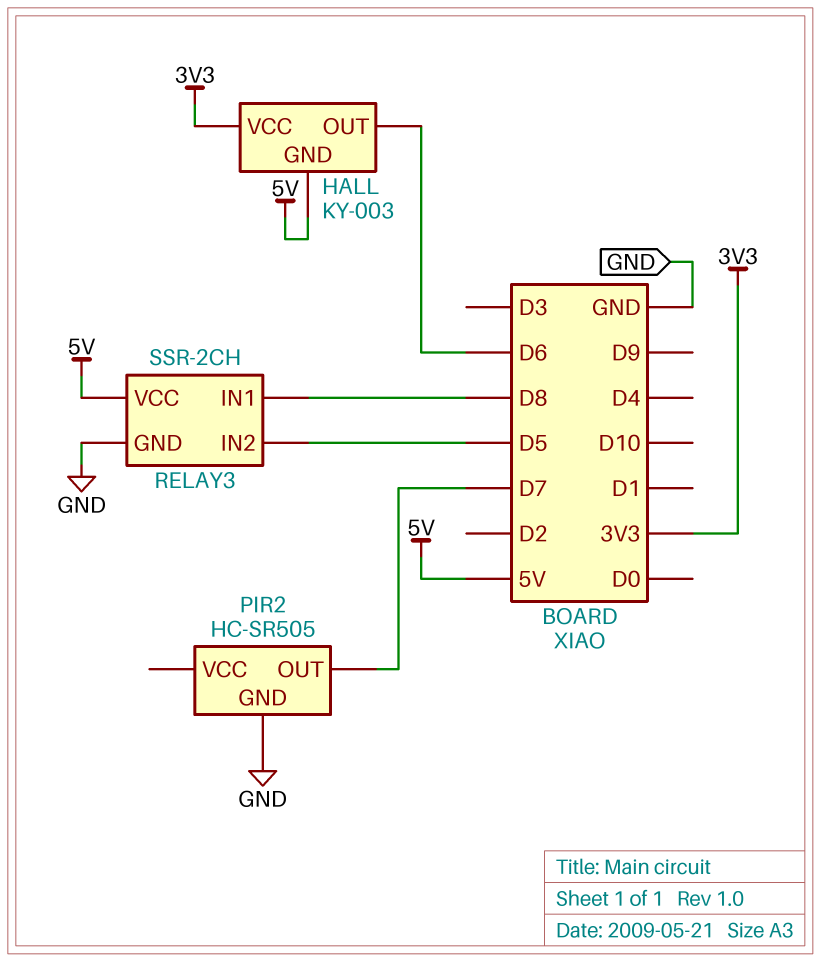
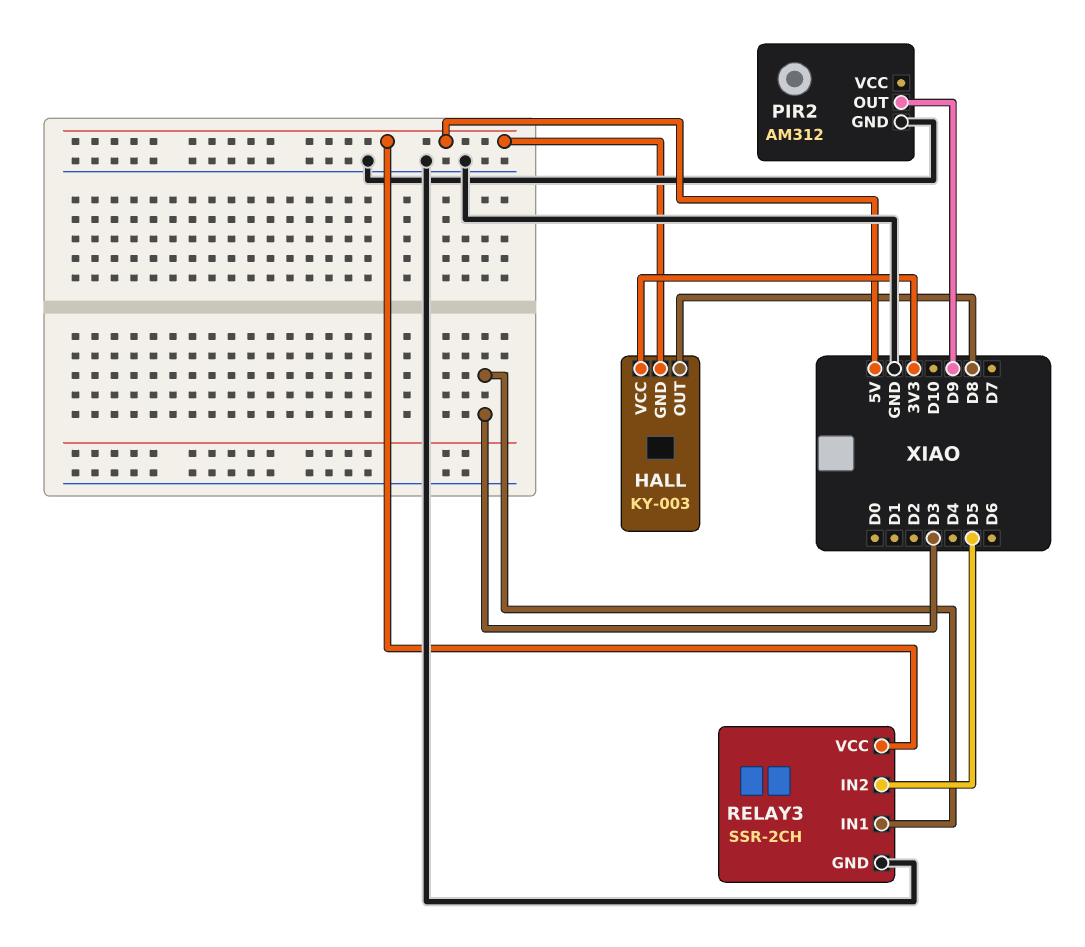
HALL pin OUT: D6 -> D8
PIR2: HC-SR505 -> AM312
PIR2 pin OUT: D7 -> D9
RELAY3 pin IN1: D8 -> D3

